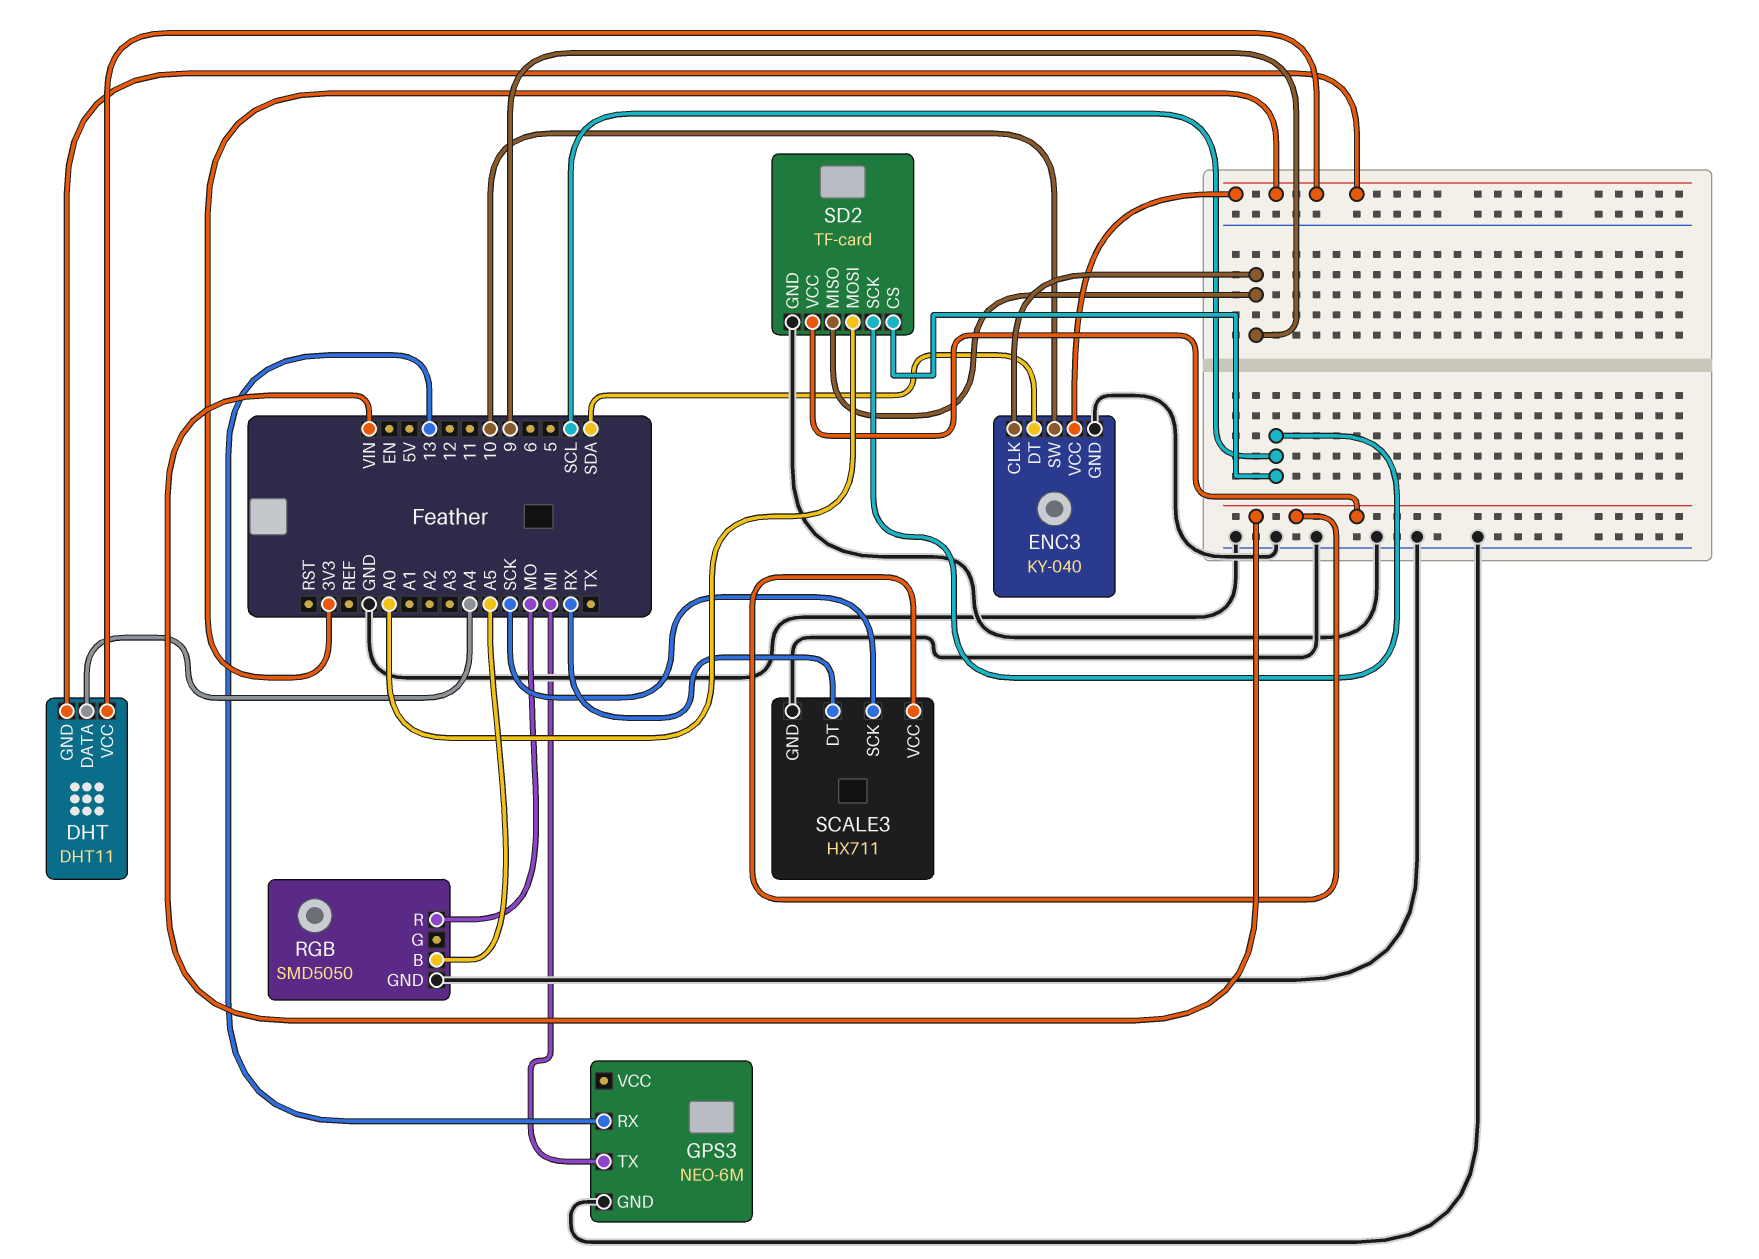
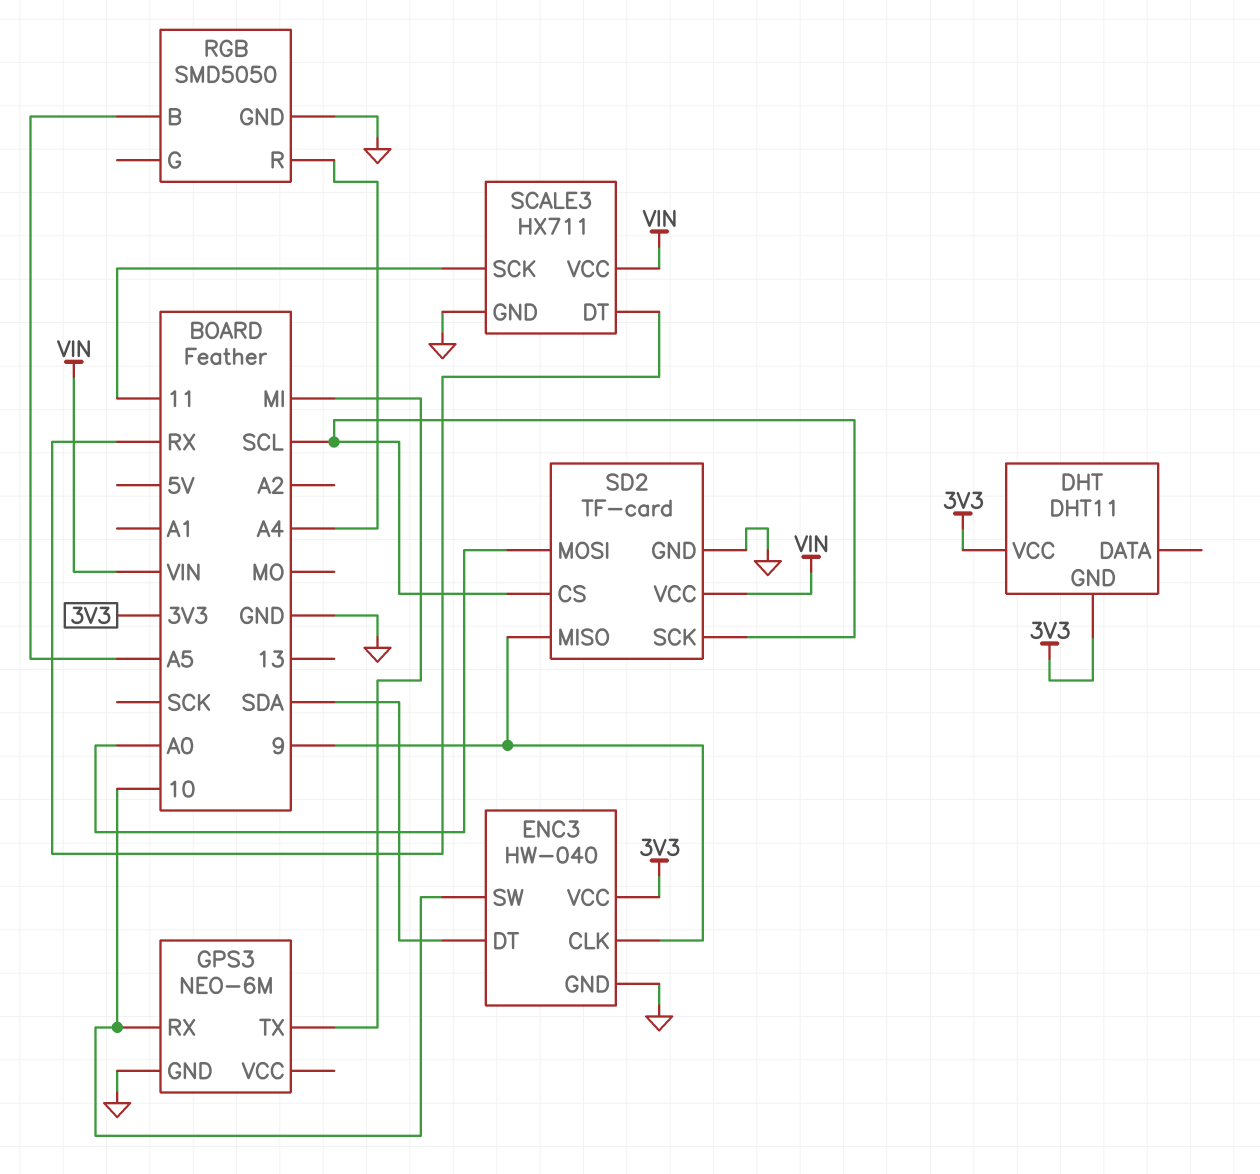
DHT pin DATA: A4 -> none
ENC3: KY-040 -> HW-040
GPS3 pin RX: 13 -> 10
RGB pin R: MO -> A4
SCALE3 pin SCK: SCK -> 11

